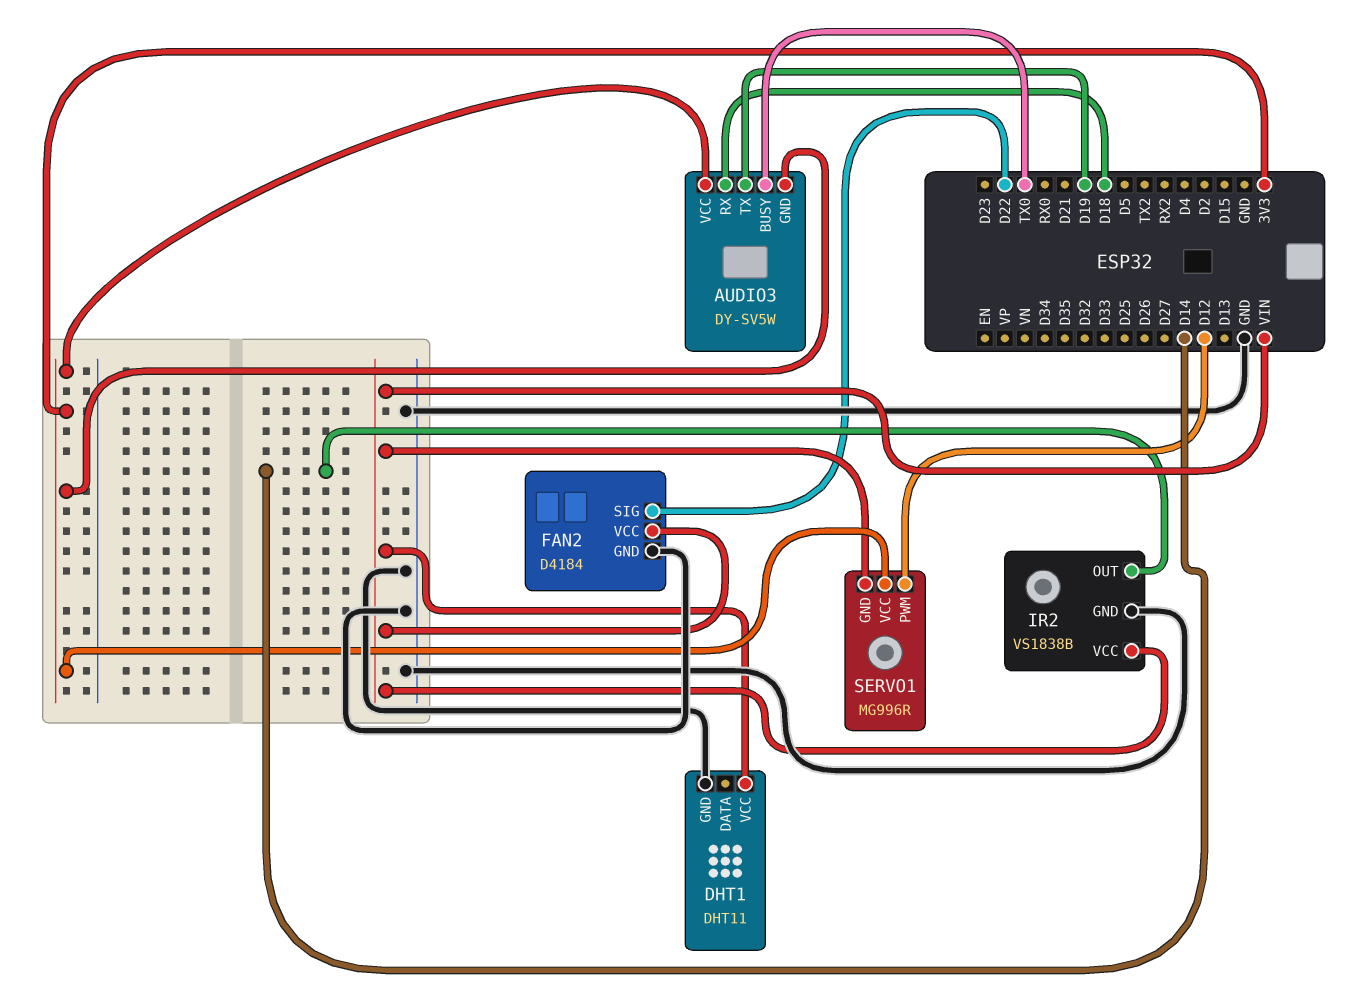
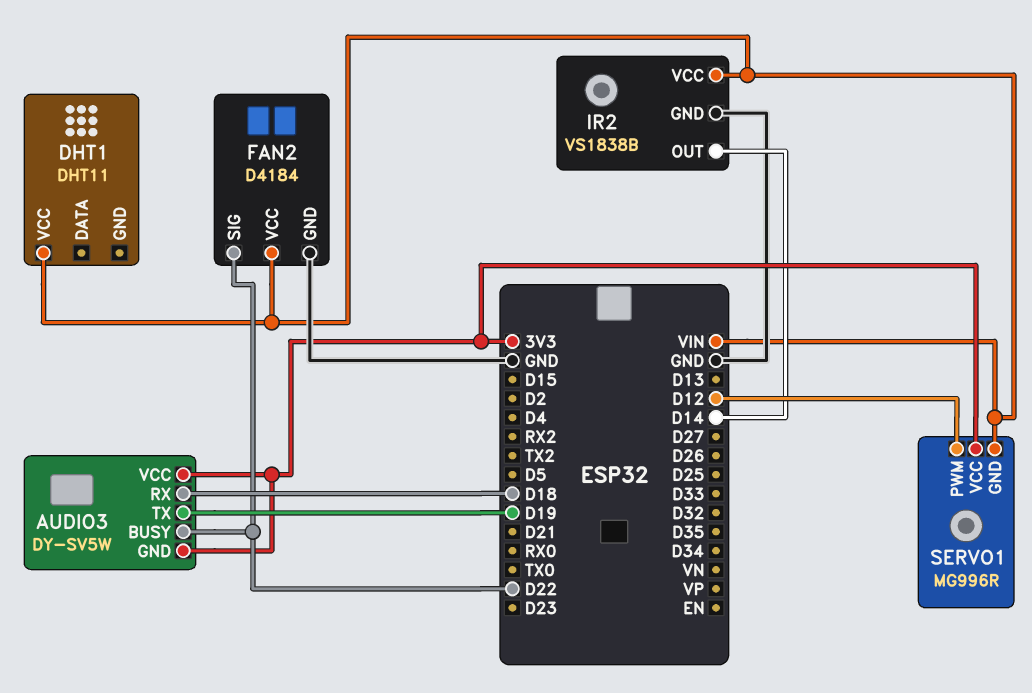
AUDIO3 pin BUSY: TX0 -> D22
DHT1 pin GND: GND -> none

